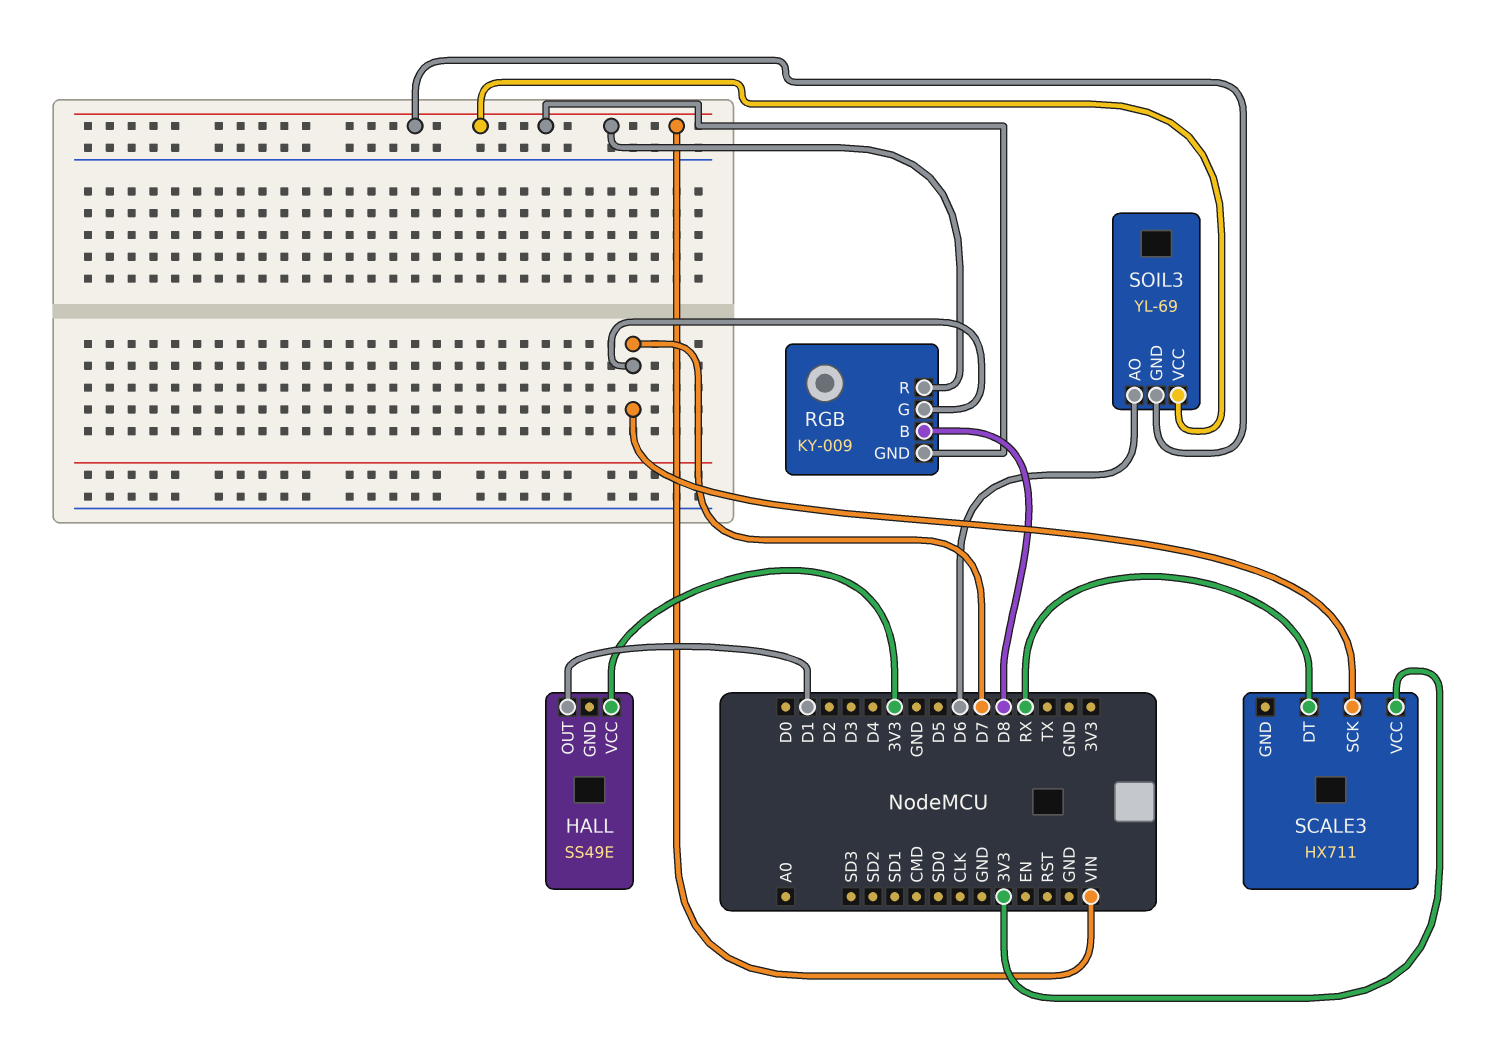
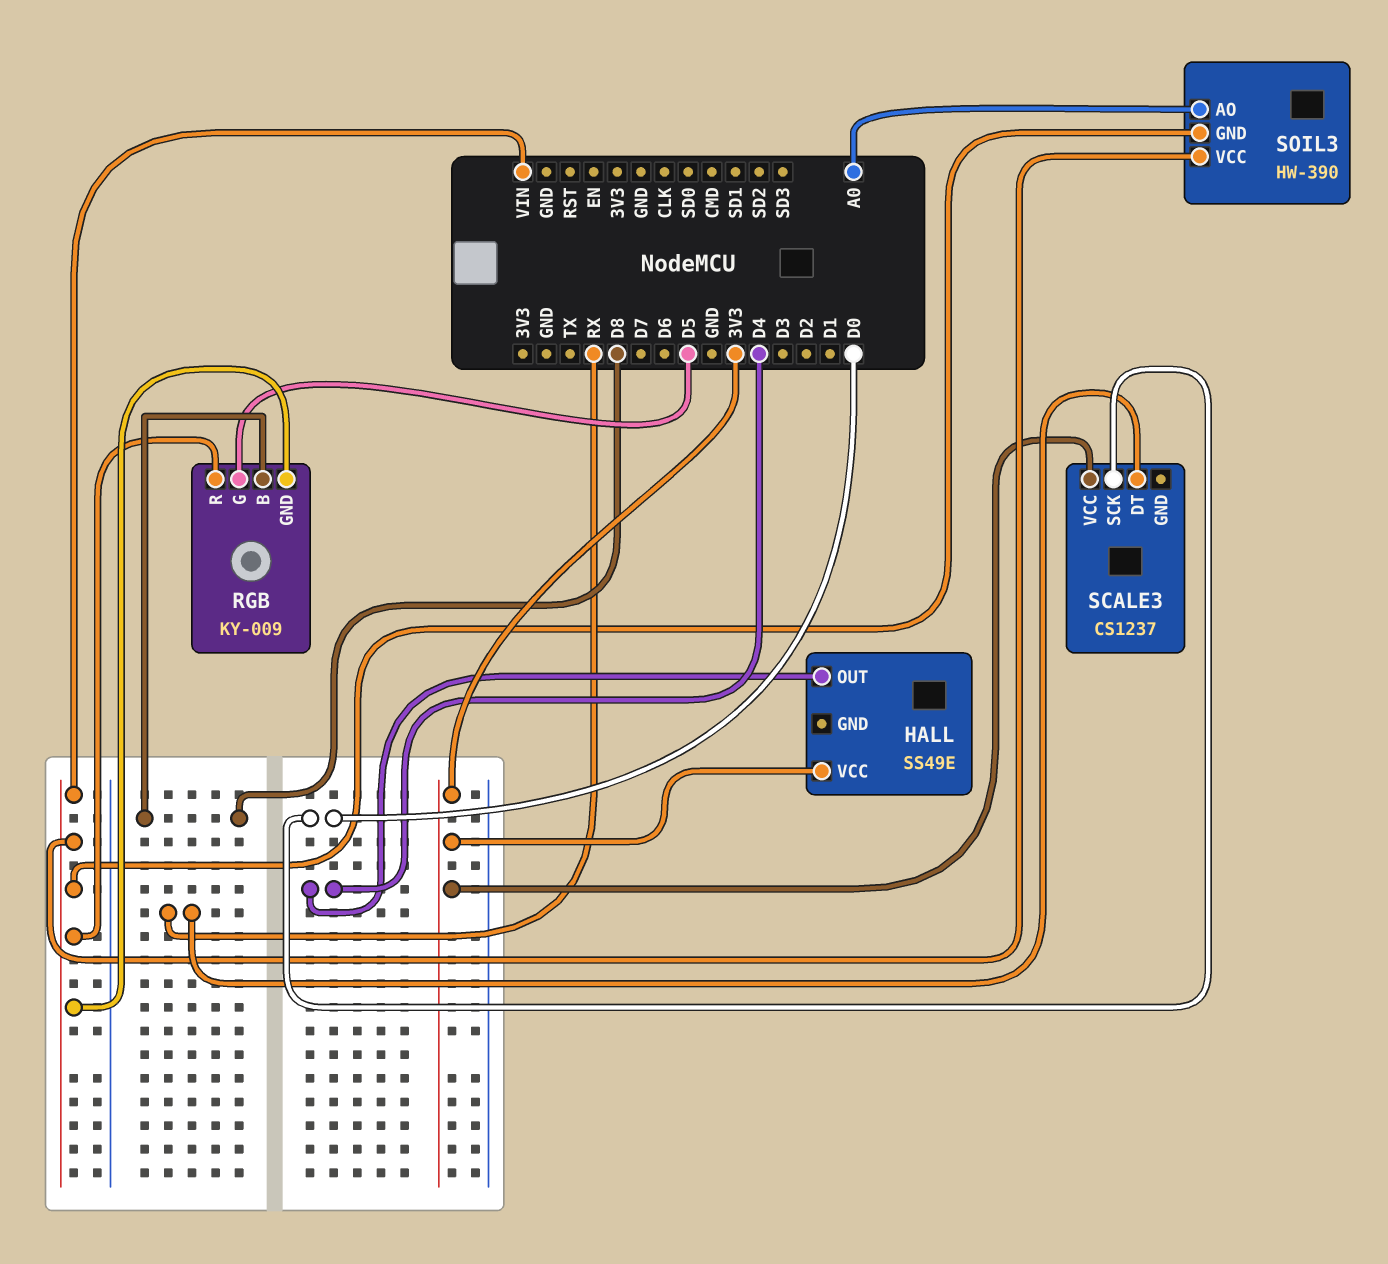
HALL pin OUT: D1 -> D4
RGB pin G: D7 -> D5
SCALE3: HX711 -> CS1237
SCALE3 pin SCK: D7 -> D0
SOIL3: YL-69 -> HW-390
SOIL3 pin AO: D6 -> A0

